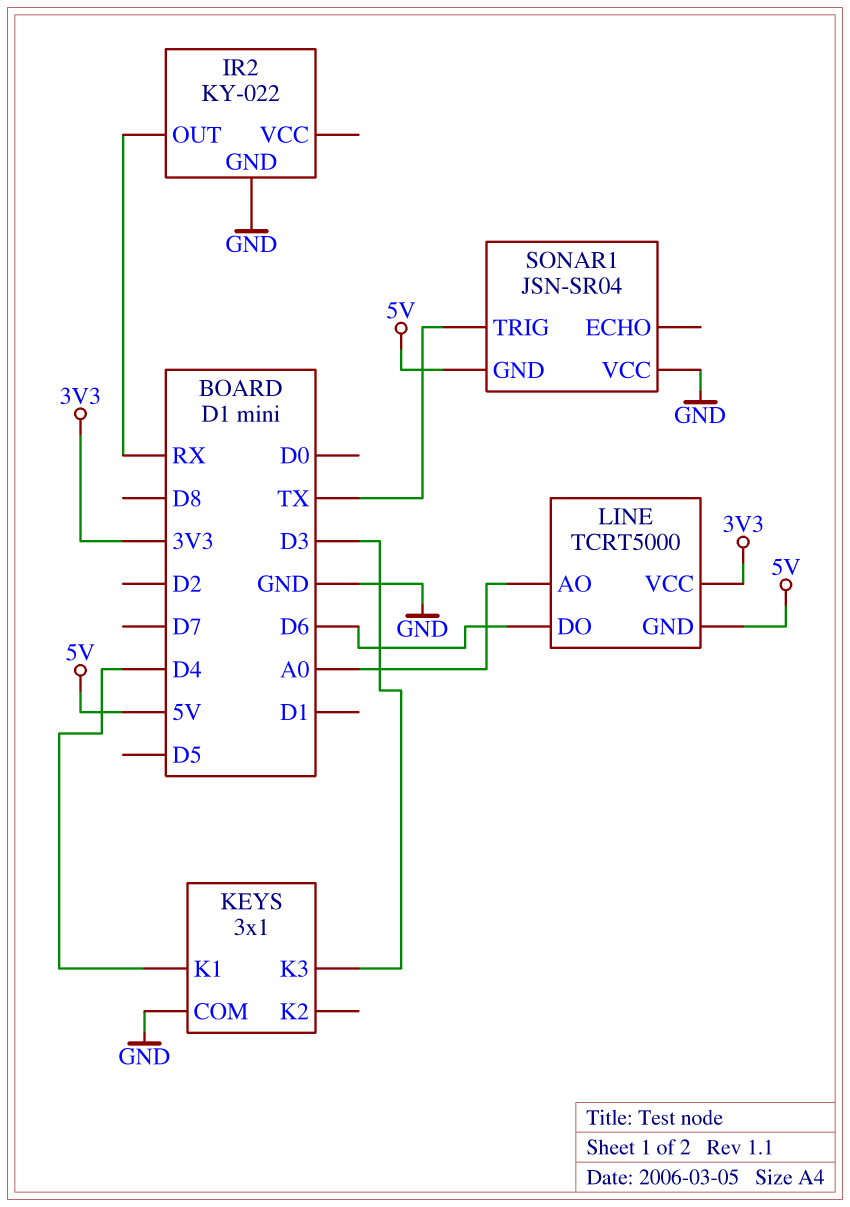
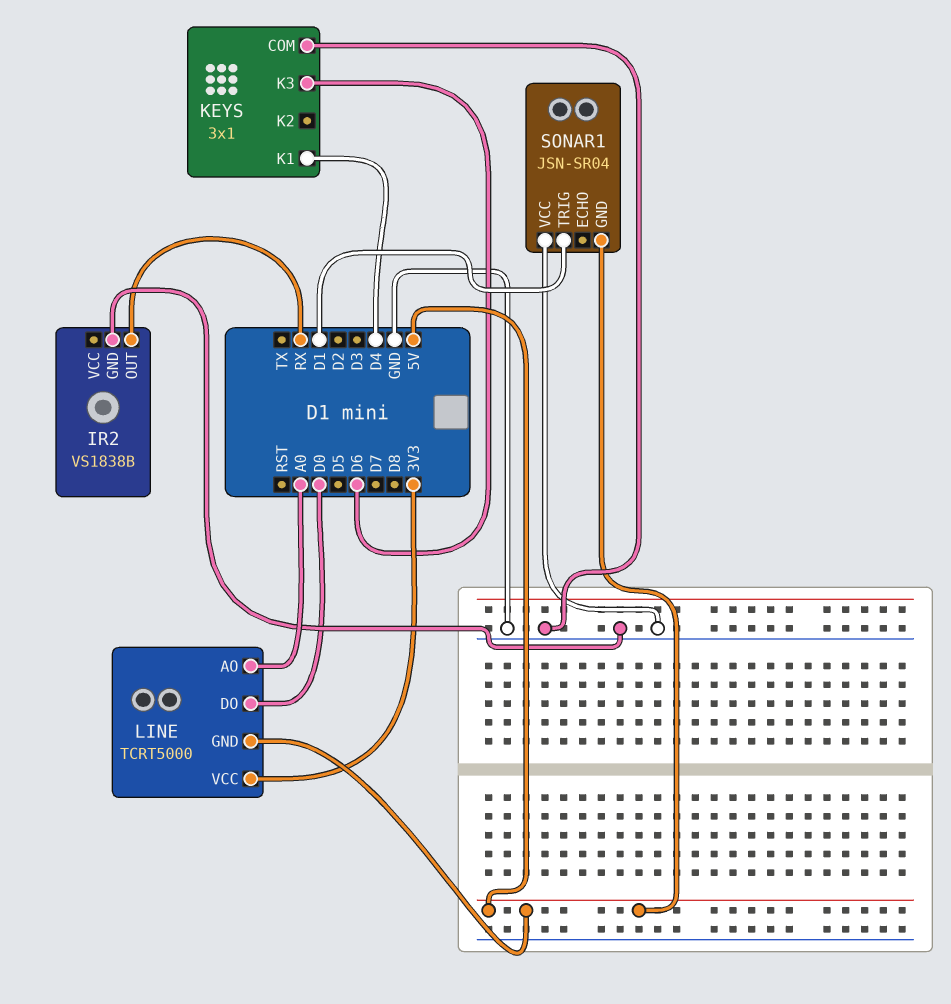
IR2: KY-022 -> VS1838B
KEYS pin K3: D3 -> D6
LINE pin DO: D6 -> D0
SONAR1 pin TRIG: TX -> D1

